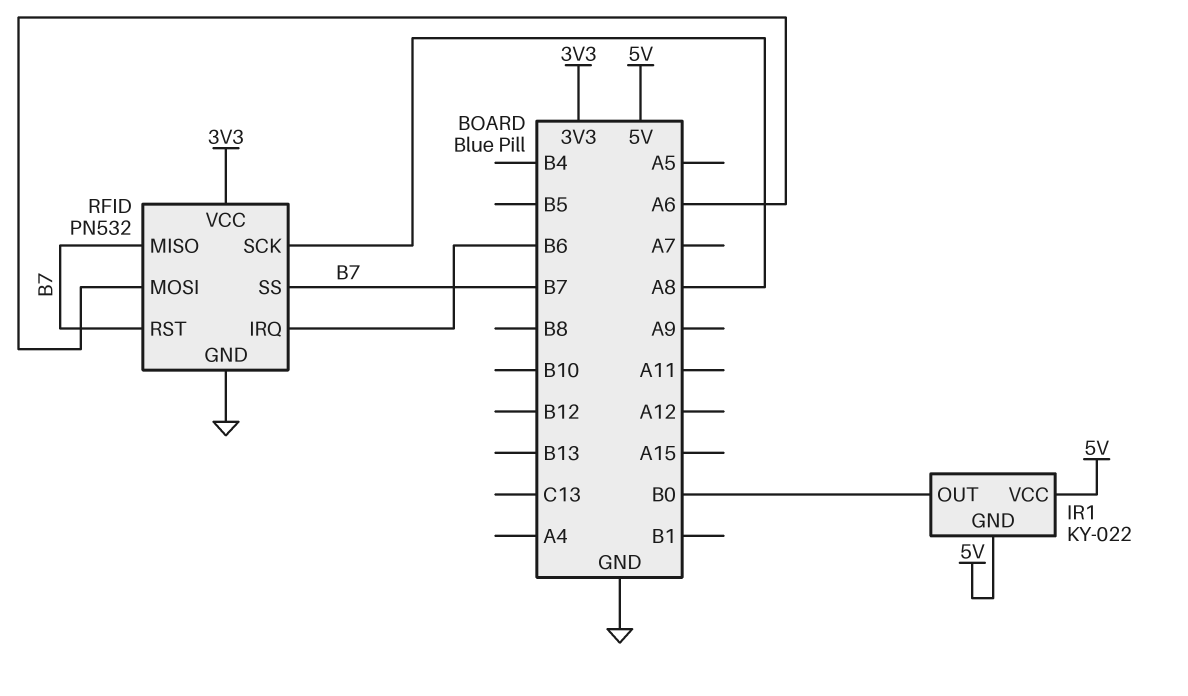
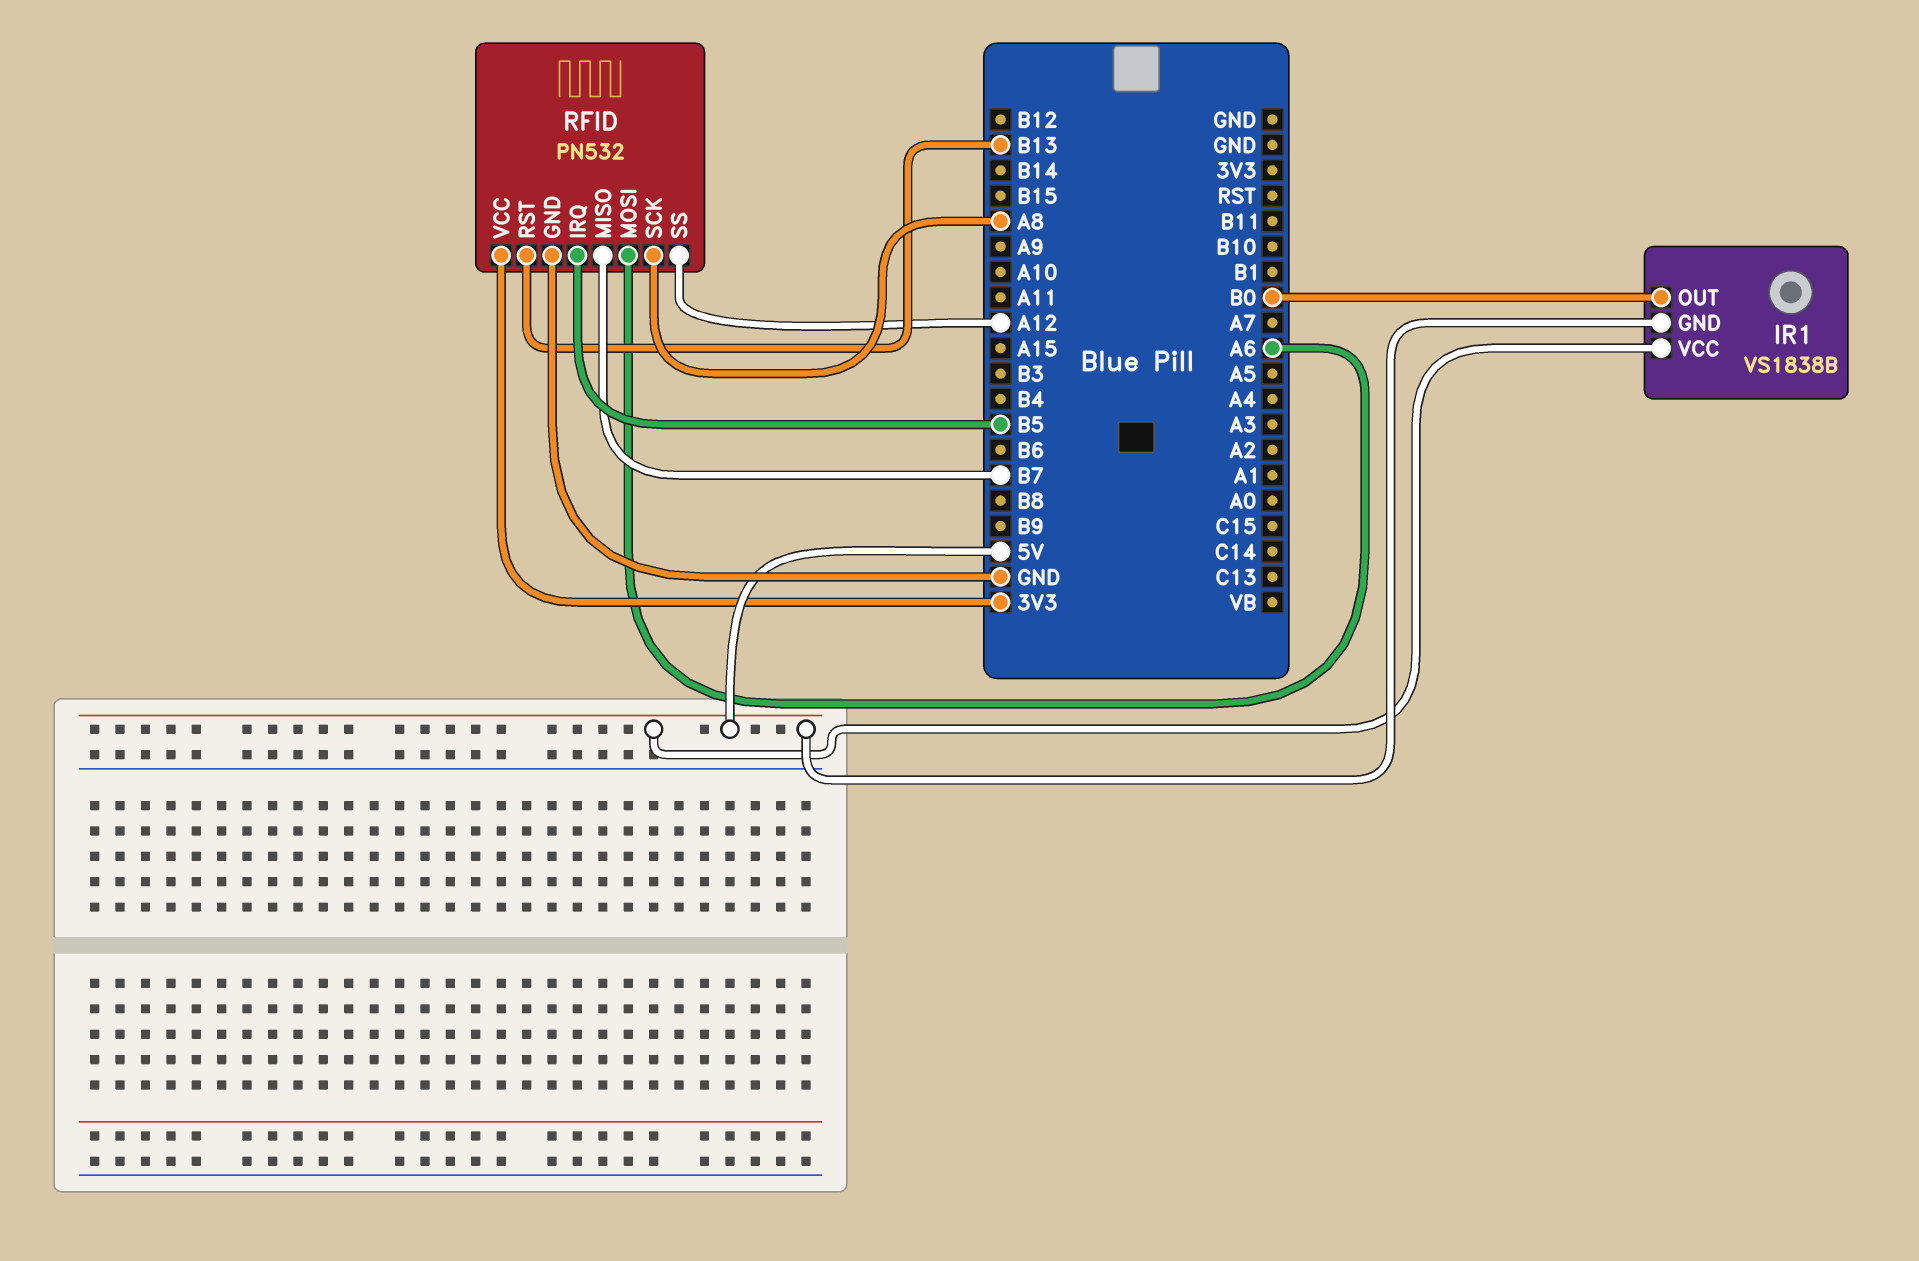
IR1: KY-022 -> VS1838B
RFID pin IRQ: B6 -> B5
RFID pin RST: B7 -> B13
RFID pin SS: B7 -> A12

